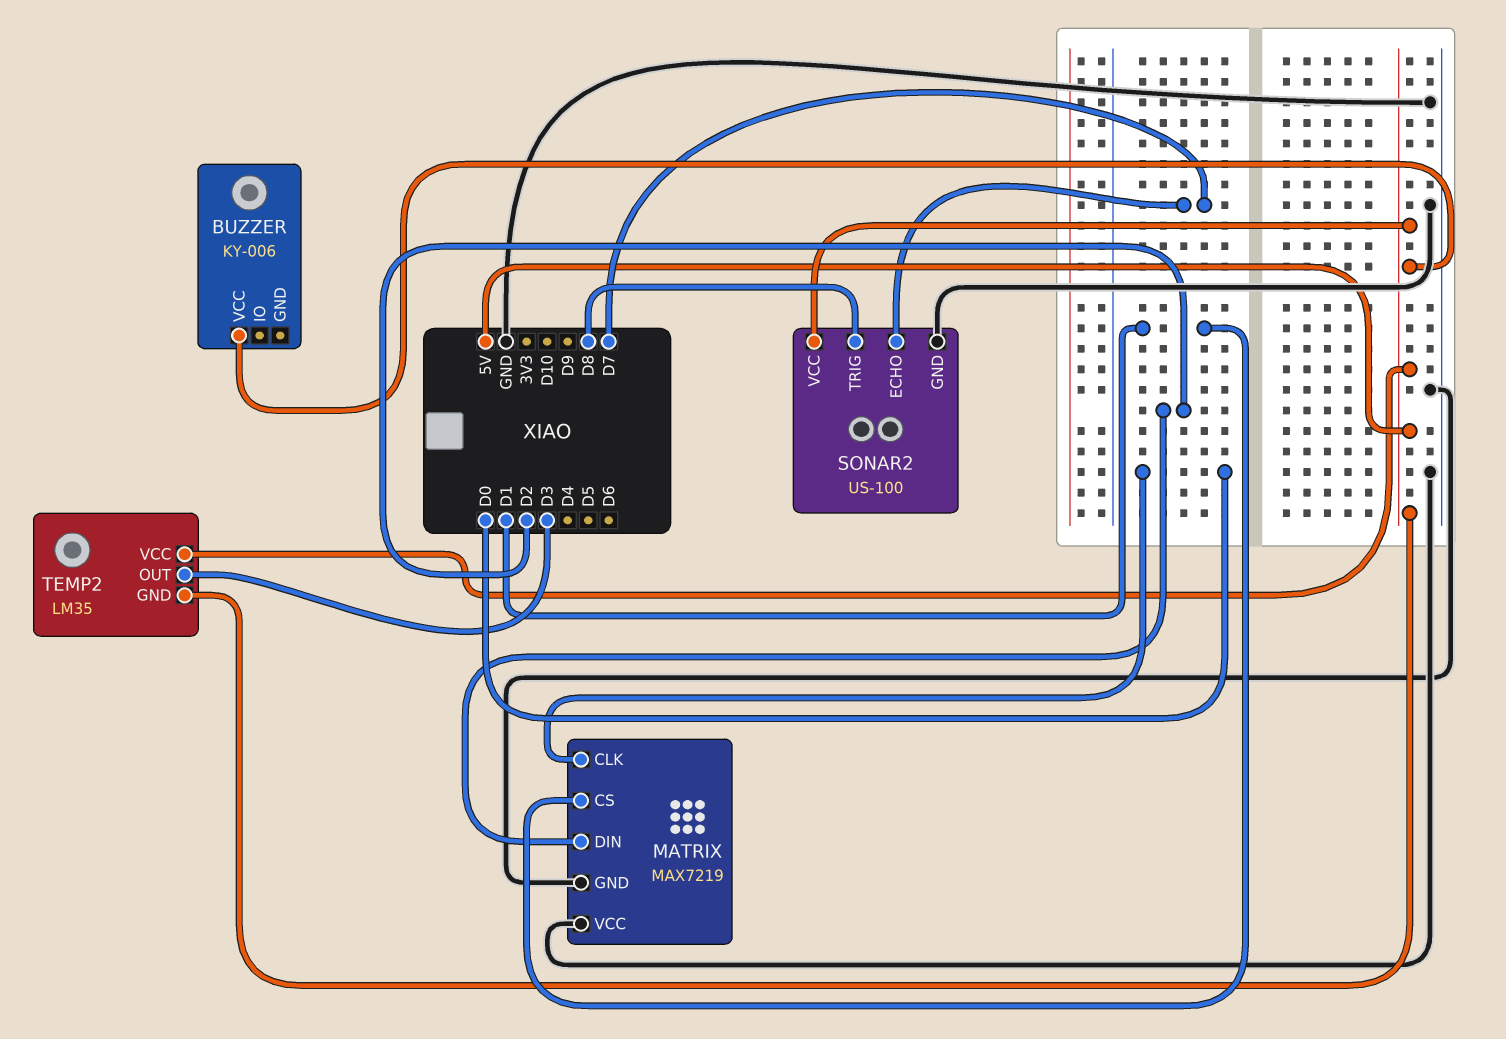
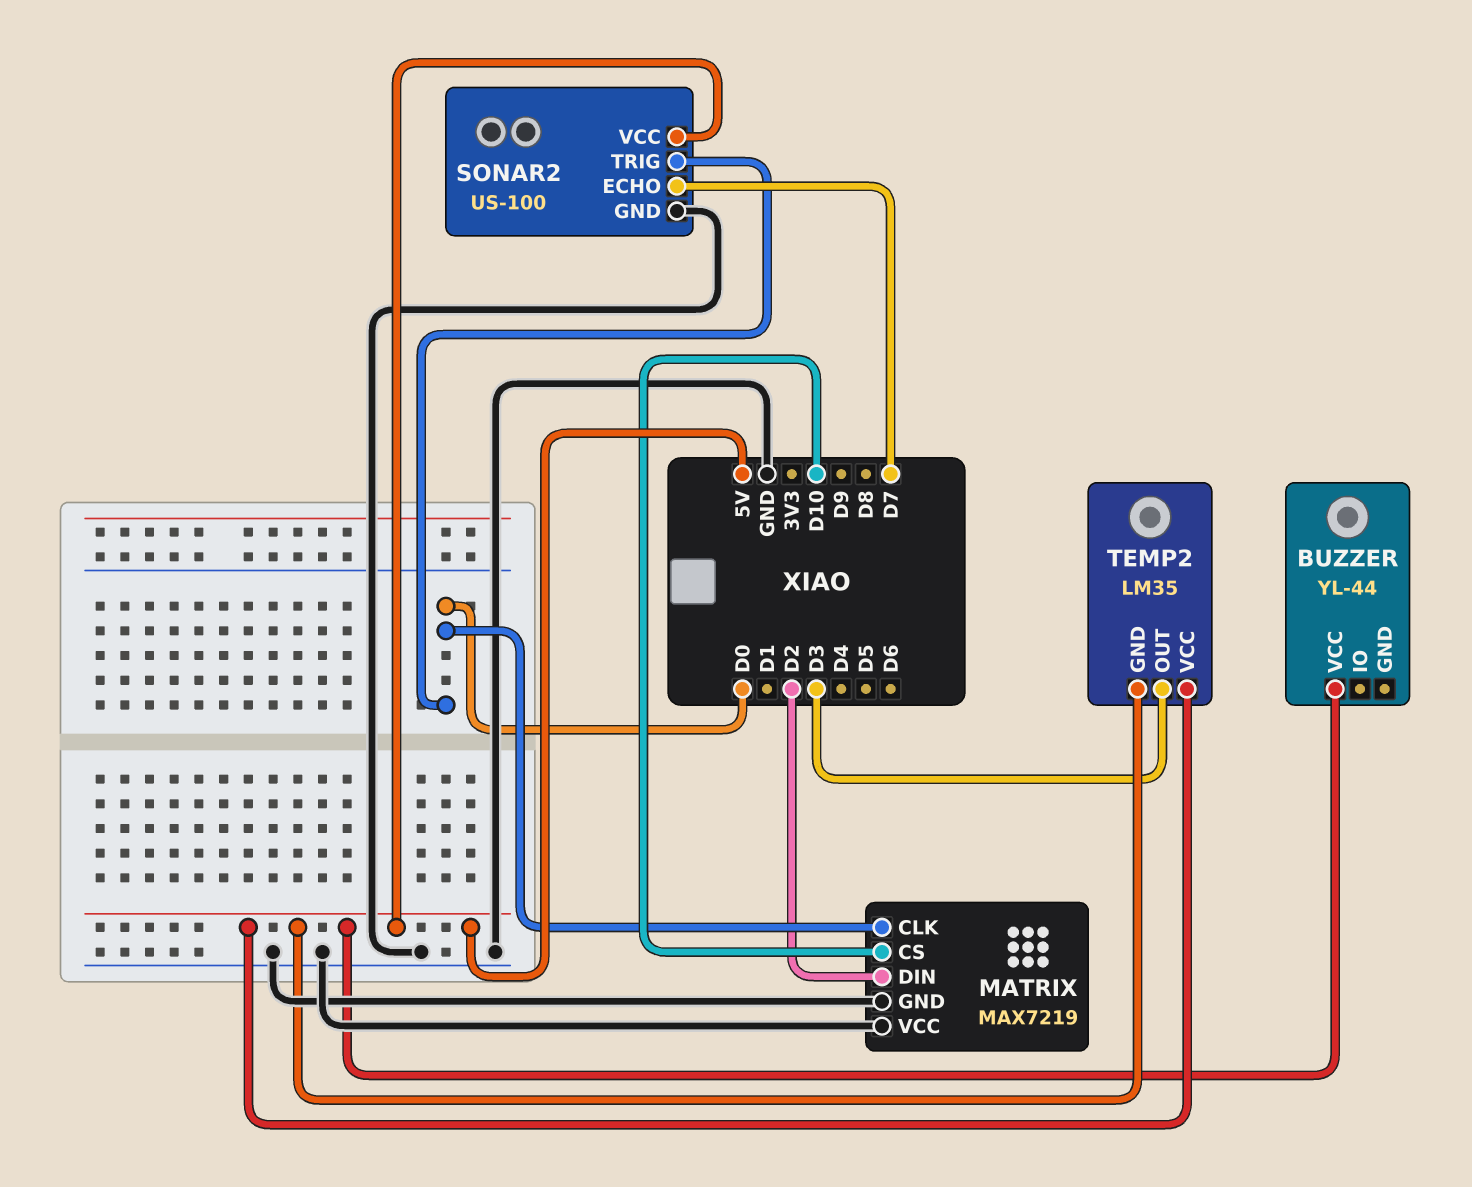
BUZZER: KY-006 -> YL-44
MATRIX pin CS: D1 -> D10
SONAR2 pin TRIG: D8 -> D0

